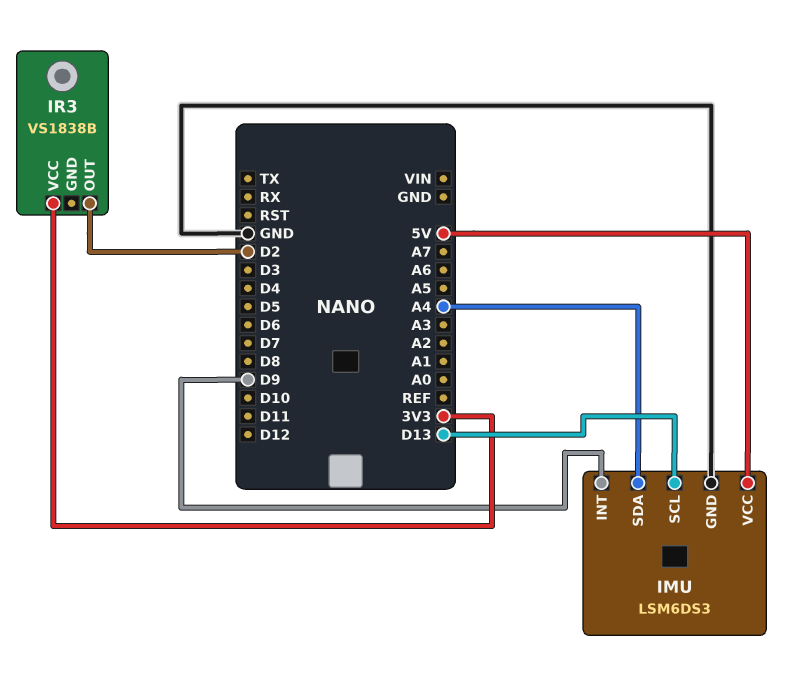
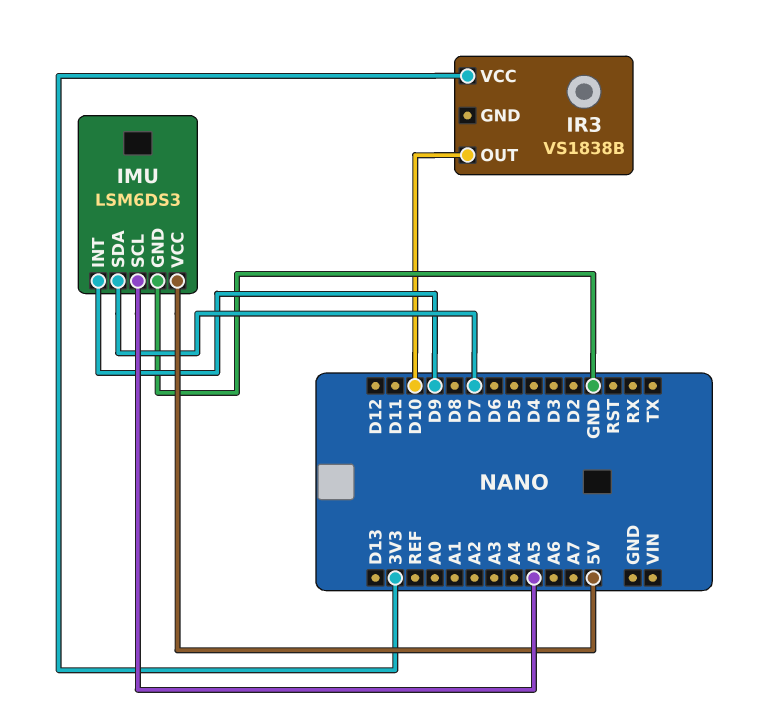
IMU pin SCL: D13 -> A5
IMU pin SDA: A4 -> D7
IR3 pin OUT: D2 -> D10

